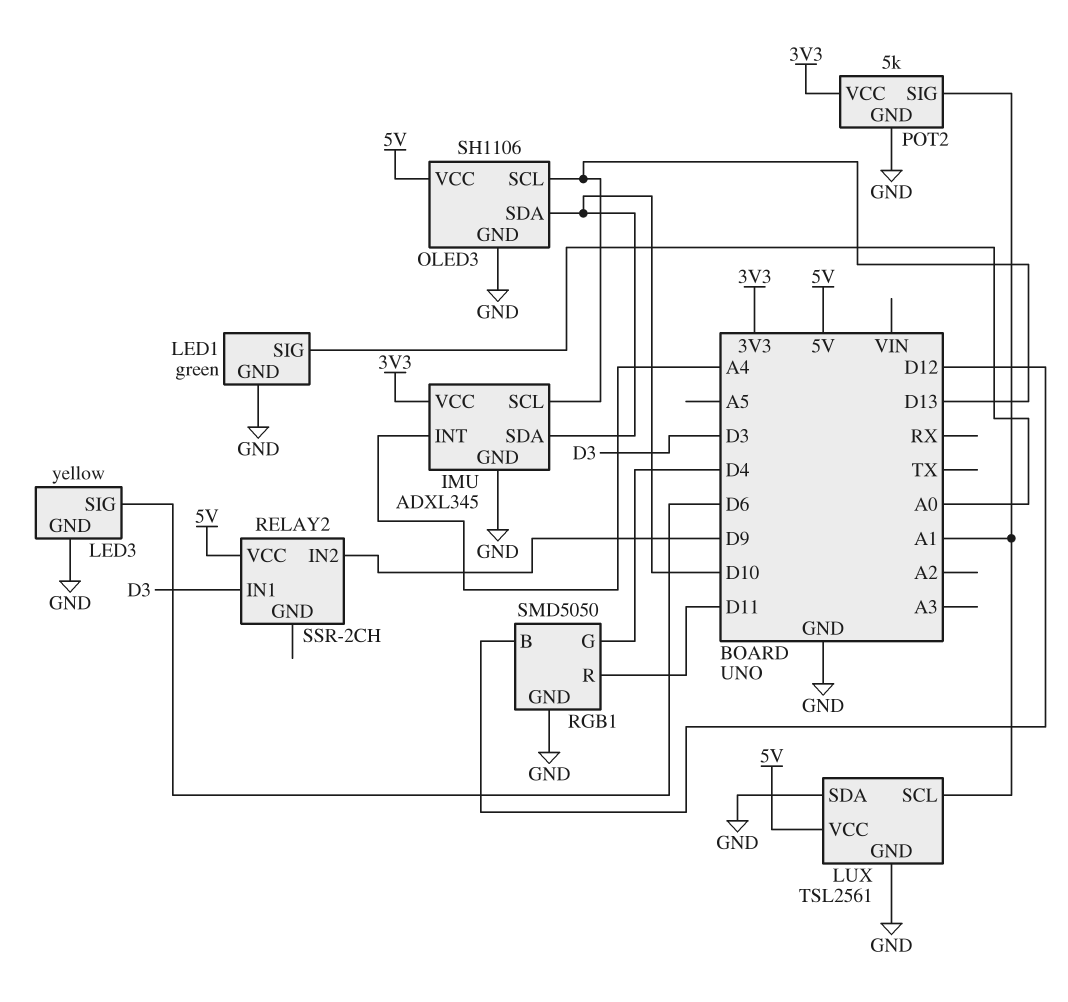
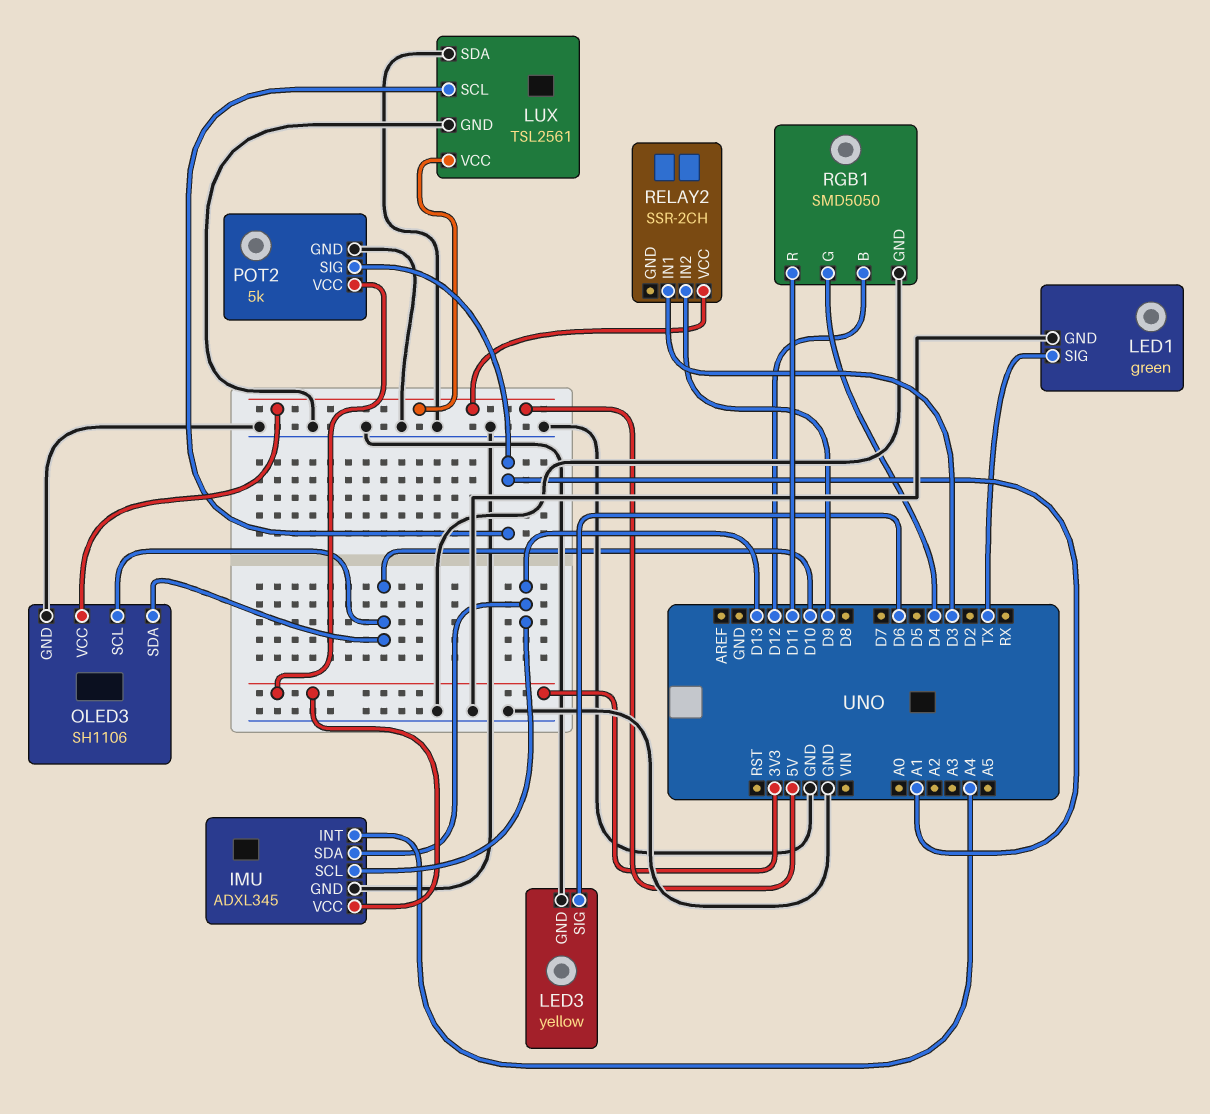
IMU pin SDA: D10 -> D13
LED1 pin SIG: A0 -> TX
OLED3 pin SCL: D13 -> D10

